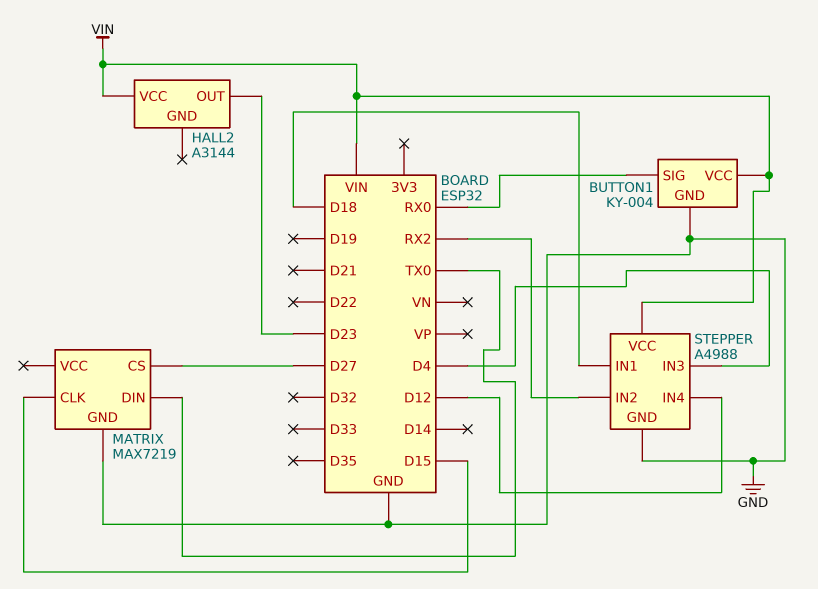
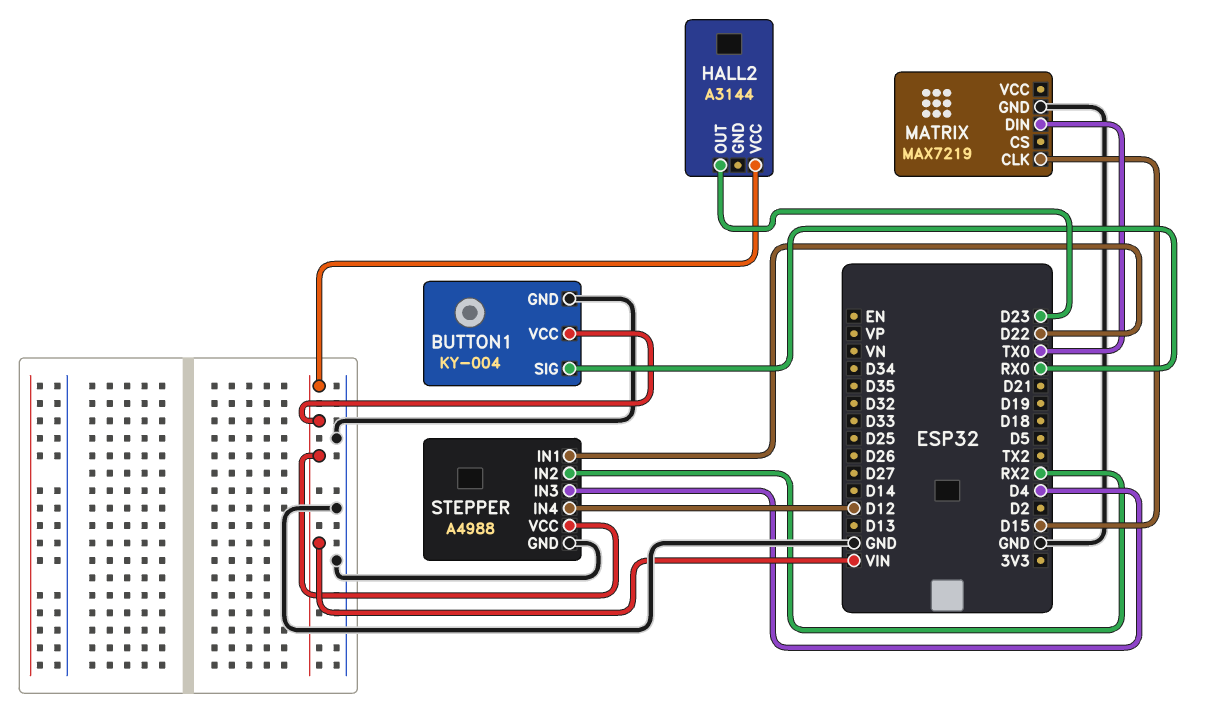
MATRIX pin CS: D27 -> none
STEPPER pin IN1: D18 -> D22

